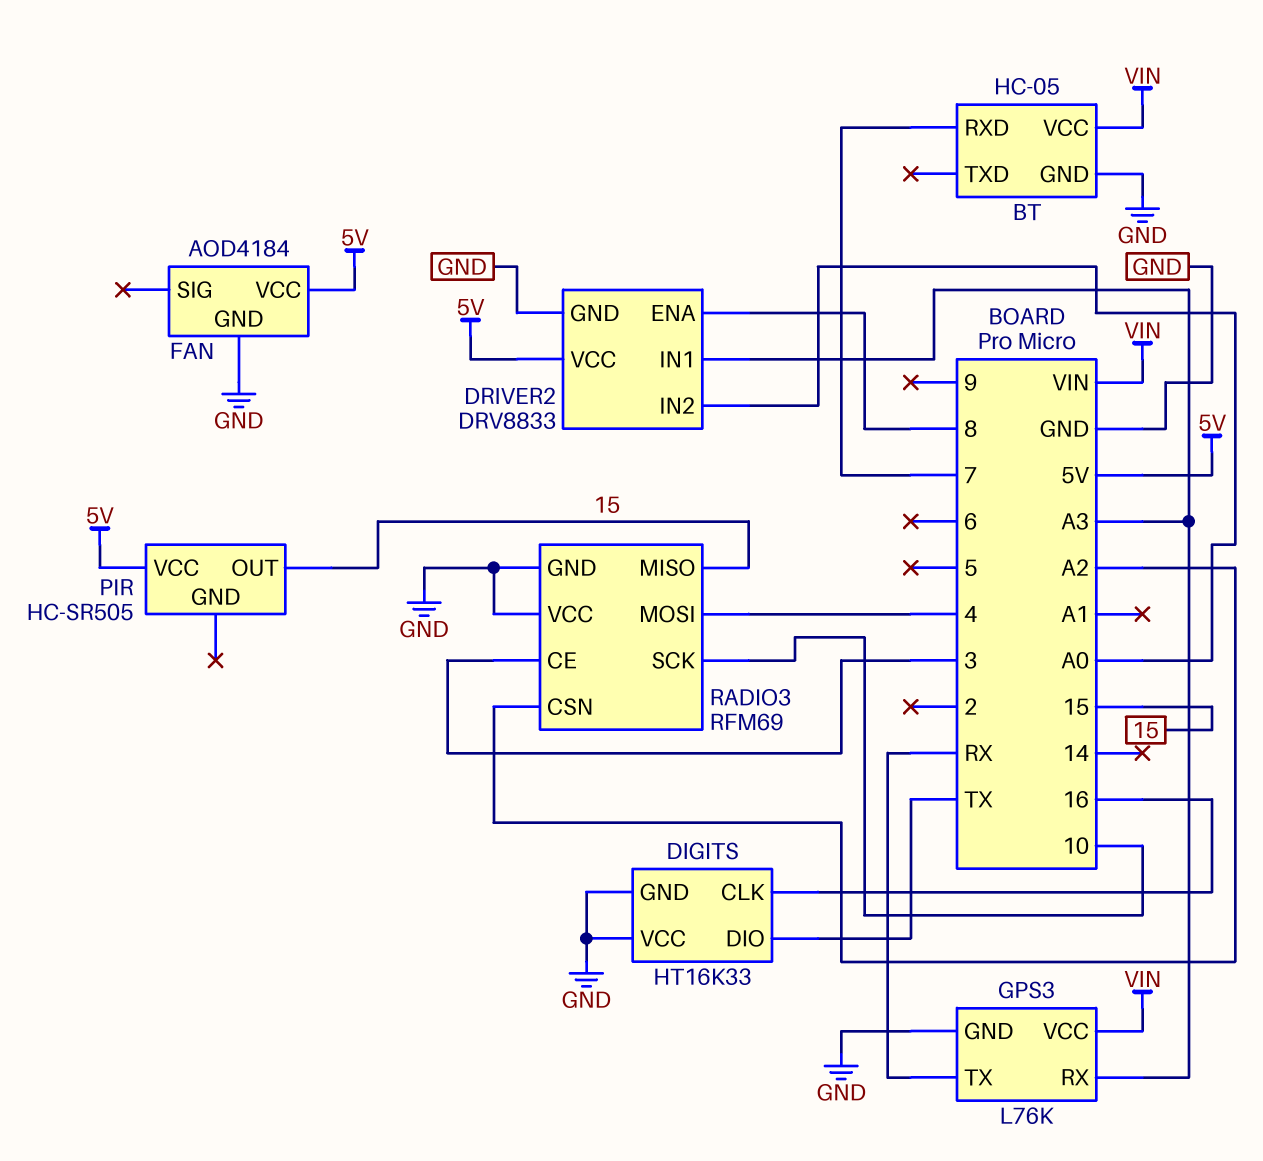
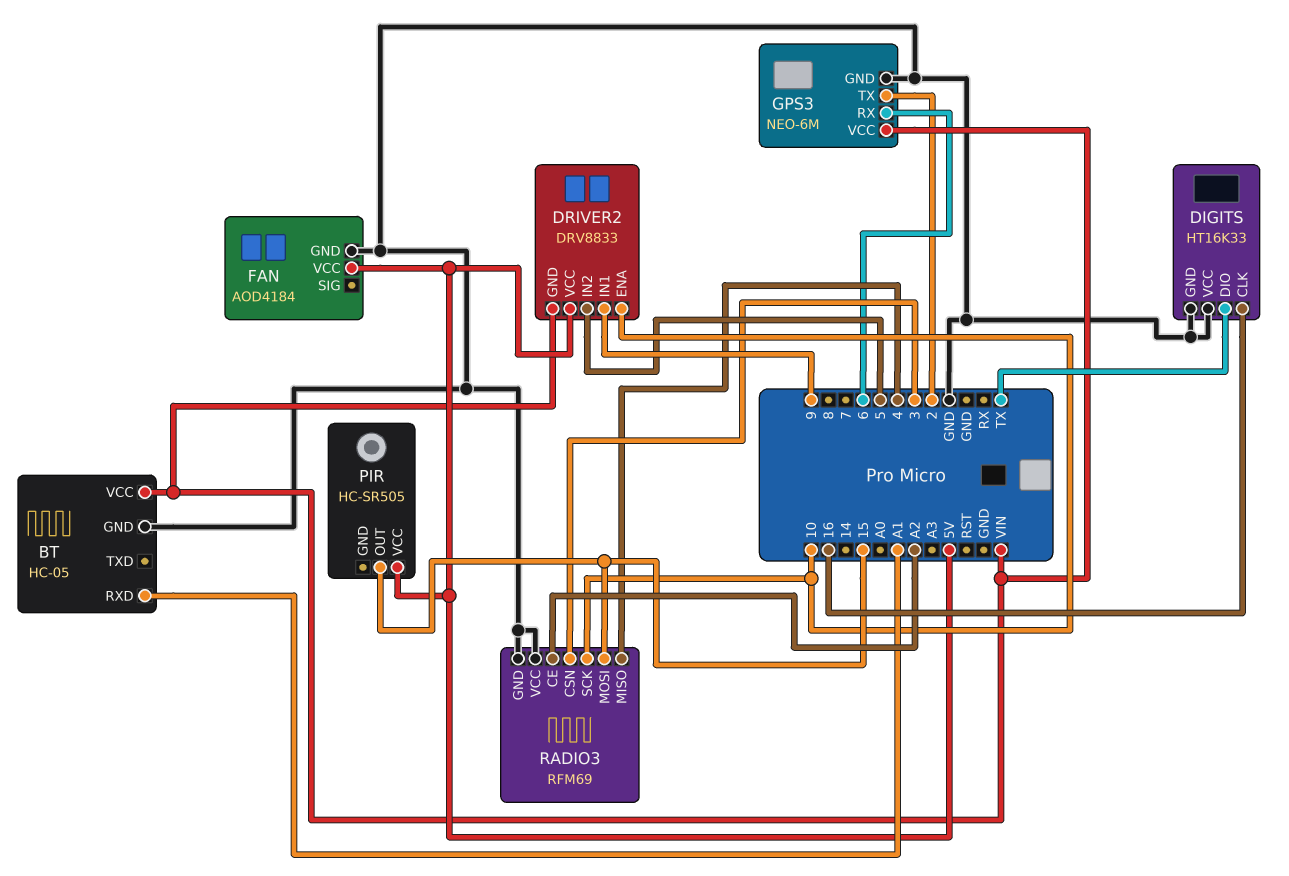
BT pin RXD: 7 -> A1
DRIVER2 pin ENA: 8 -> 10
DRIVER2 pin GND: GND -> VIN
DRIVER2 pin IN1: A3 -> 9
DRIVER2 pin IN2: A0 -> 5
GPS3: L76K -> NEO-6M
GPS3 pin RX: A3 -> 6
GPS3 pin TX: RX -> 2
RADIO3 pin CE: 3 -> A2
RADIO3 pin CSN: A2 -> 3
RADIO3 pin MISO: 15 -> 4
RADIO3 pin MOSI: 4 -> 15

